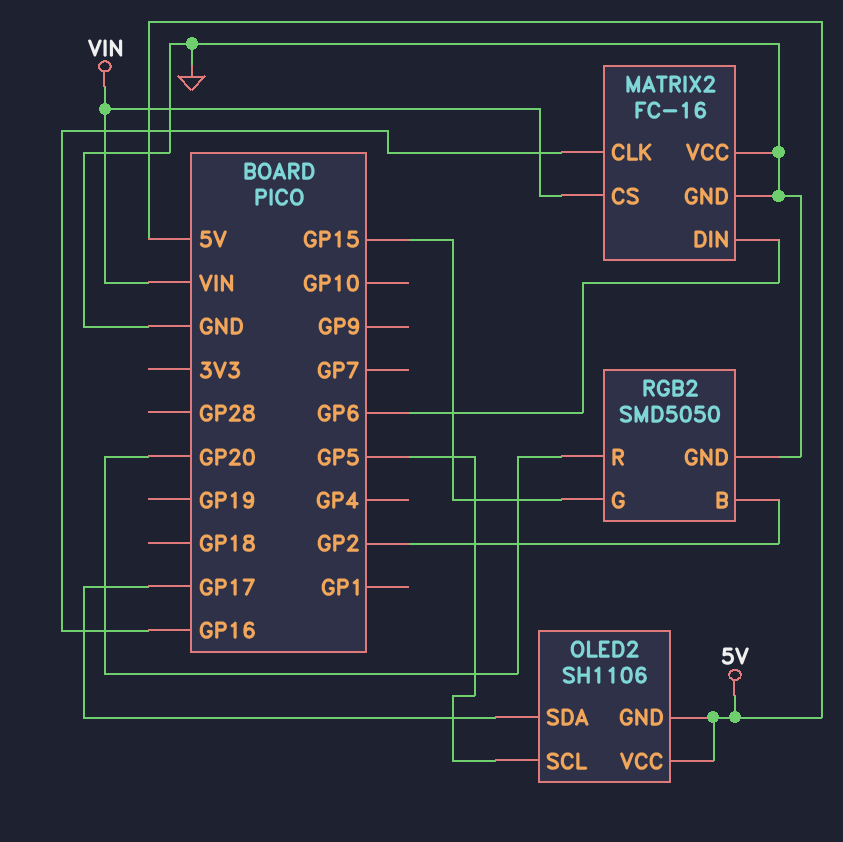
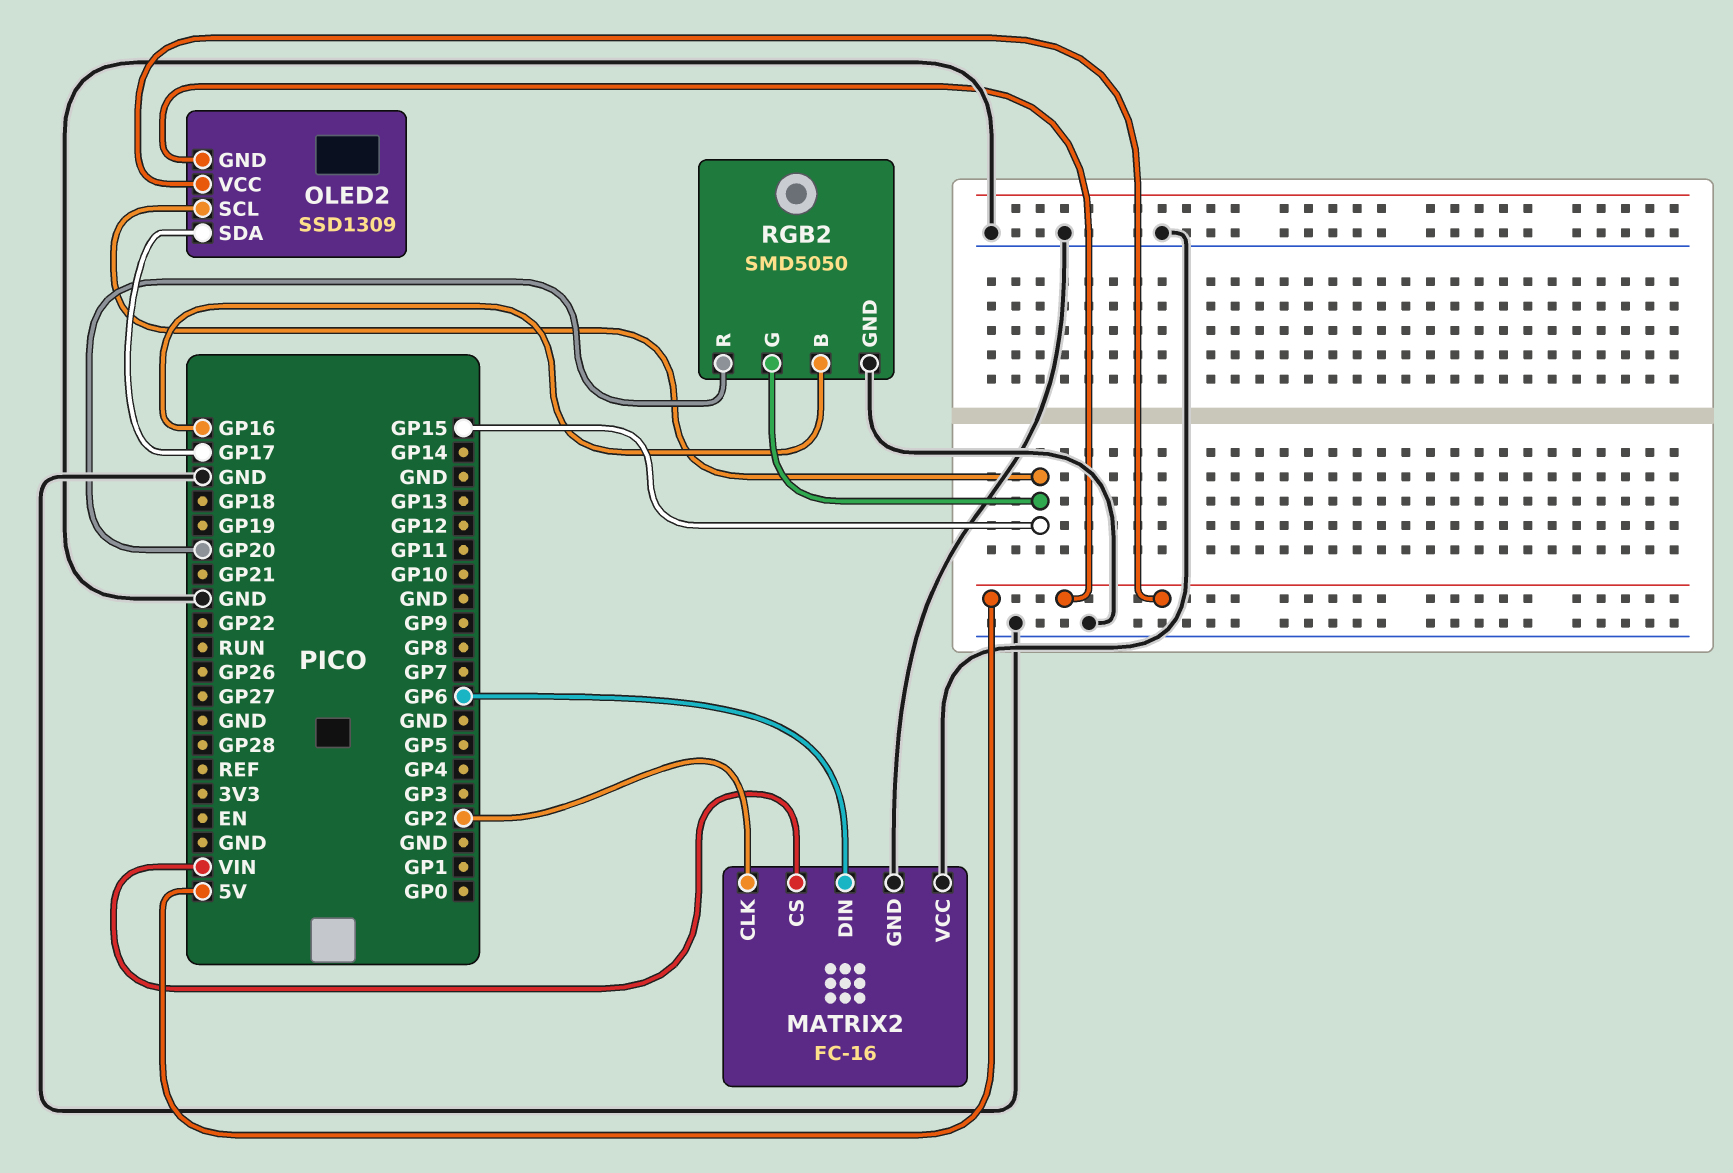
MATRIX2 pin CLK: GP16 -> GP2
OLED2: SH1106 -> SSD1309
OLED2 pin SCL: GP5 -> GP15
RGB2 pin B: GP2 -> GP16

